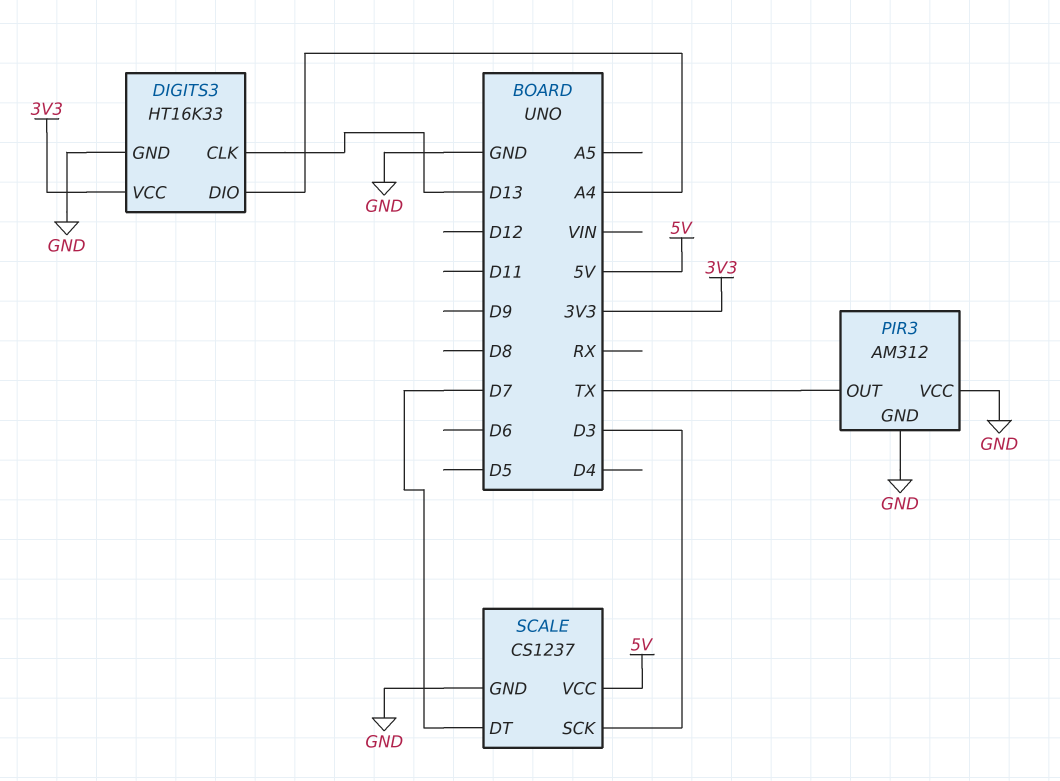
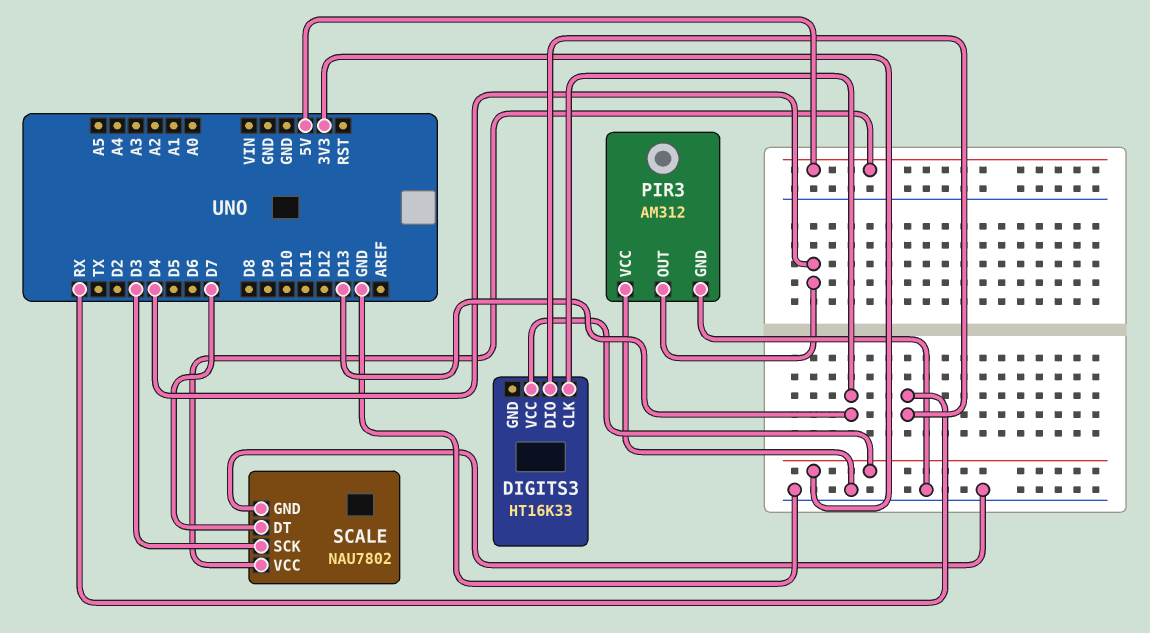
DIGITS3 pin DIO: A4 -> RX
DIGITS3 pin GND: GND -> none
PIR3 pin OUT: TX -> D4
SCALE: CS1237 -> NAU7802

